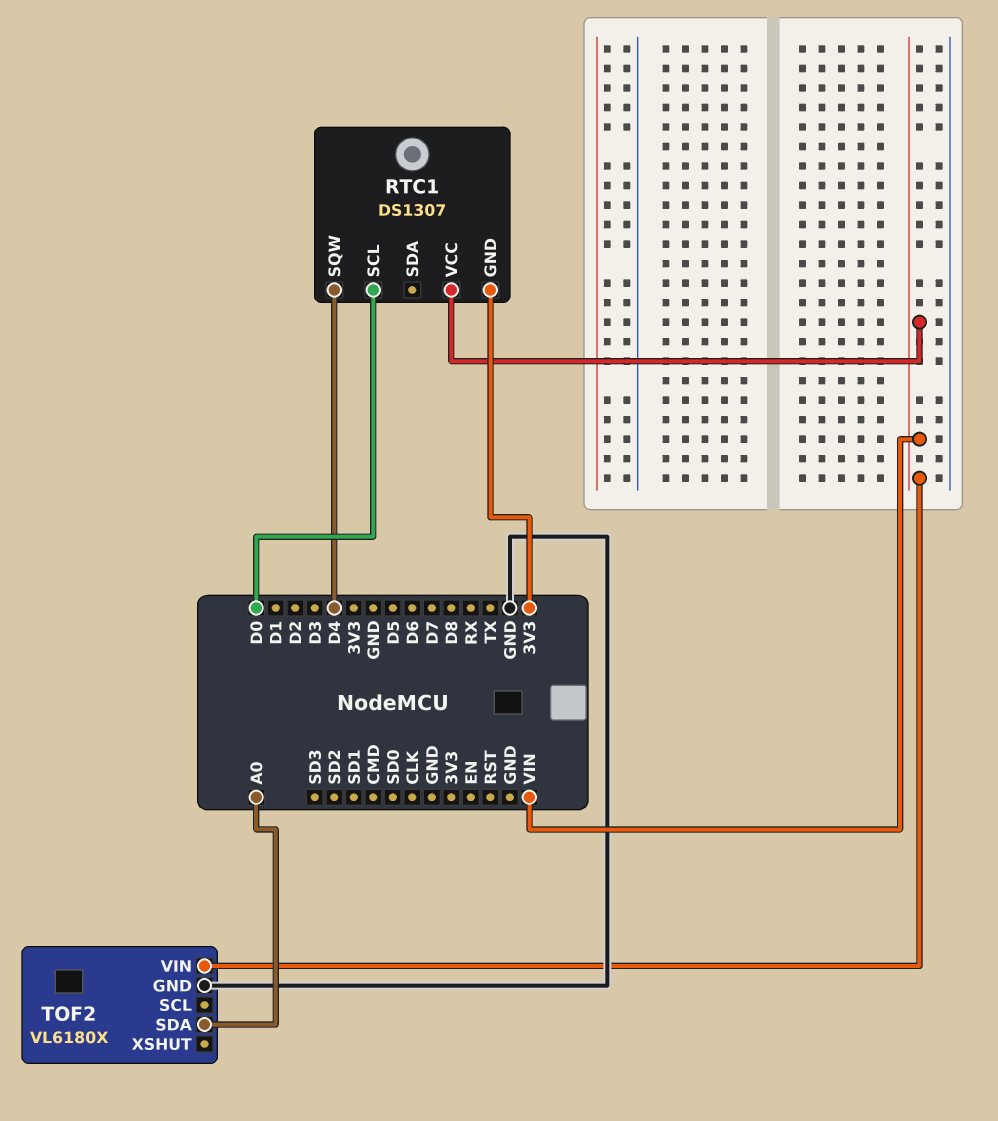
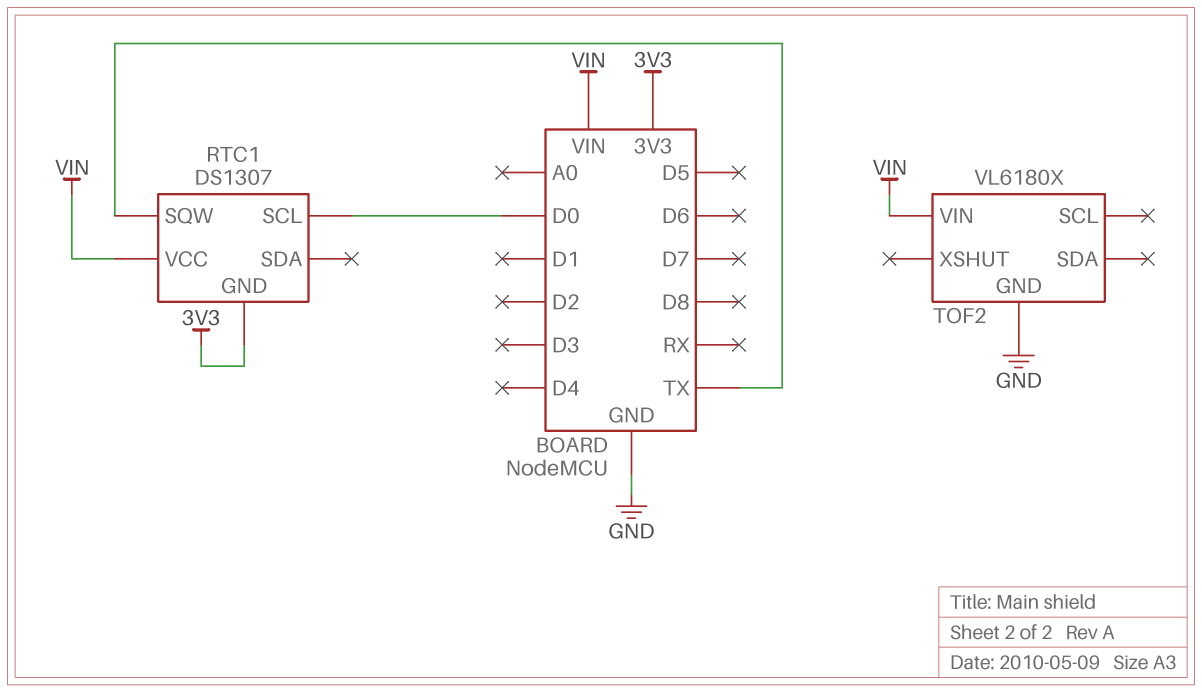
RTC1 pin SQW: D4 -> TX
TOF2 pin SDA: A0 -> none

